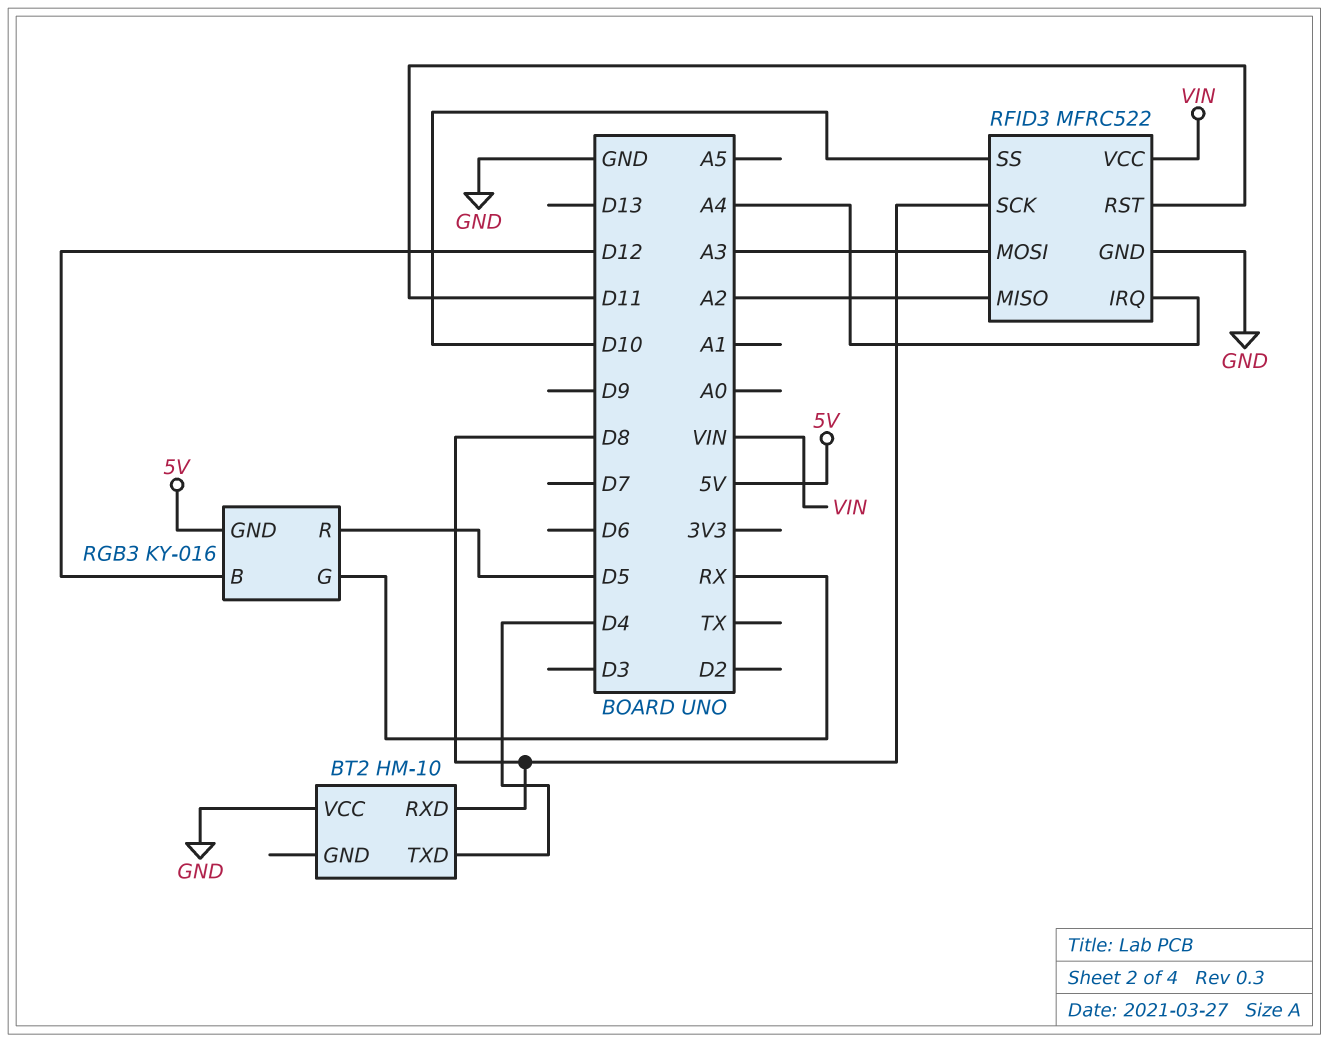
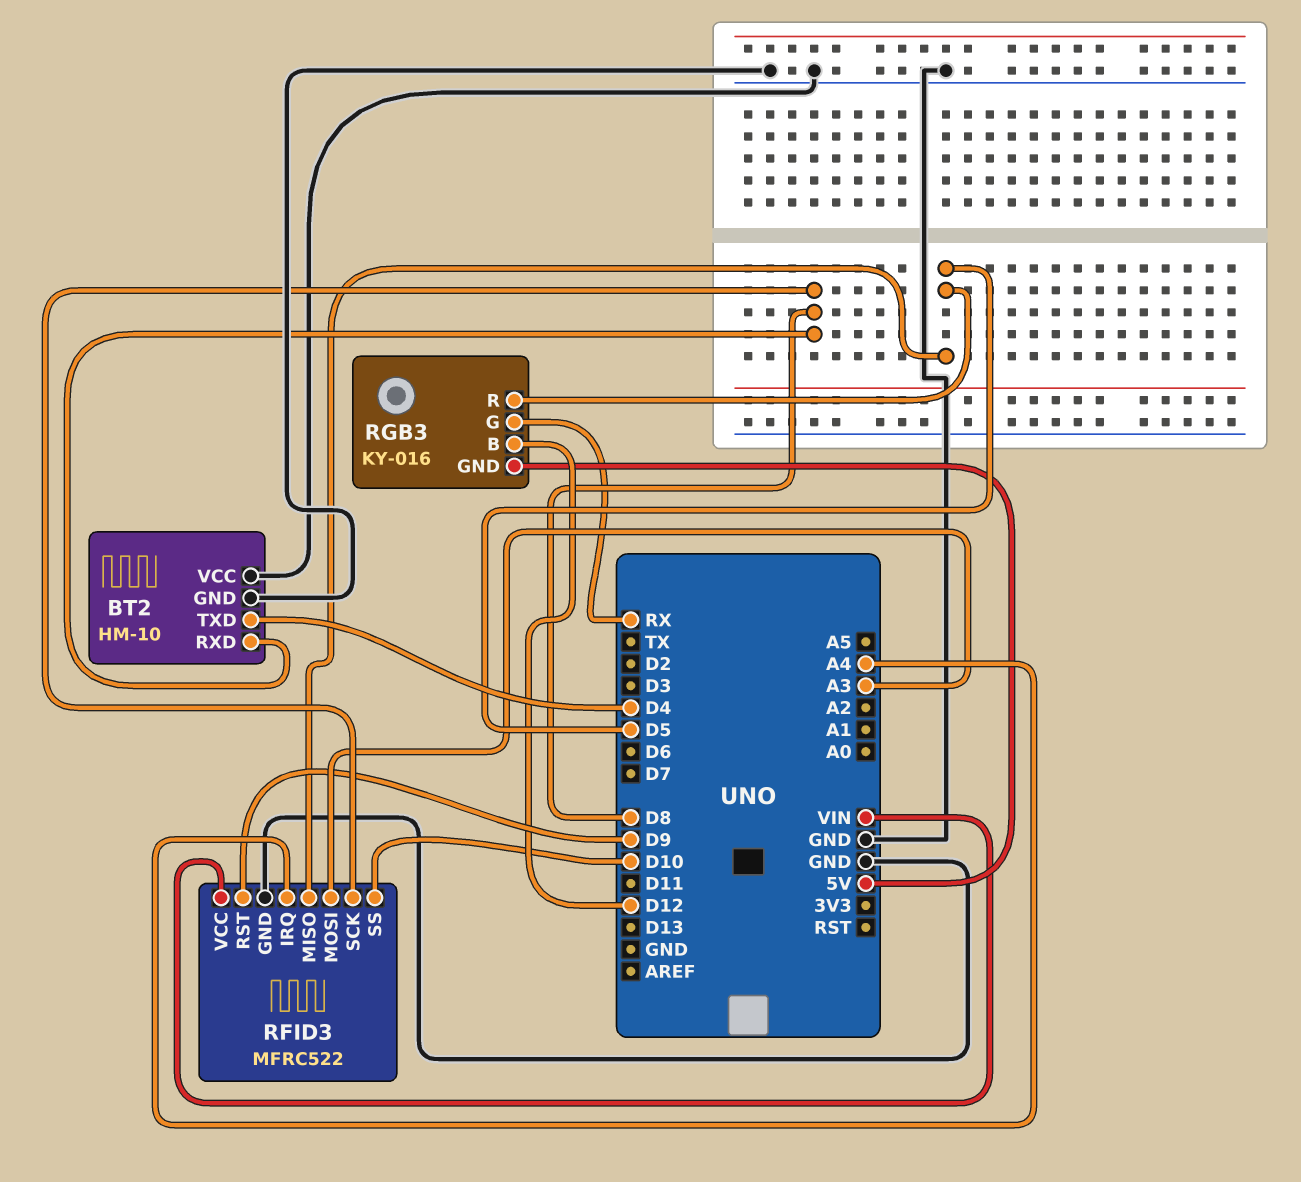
BT2 pin GND: none -> GND
RFID3 pin MISO: A2 -> D5
RFID3 pin RST: D11 -> D9

